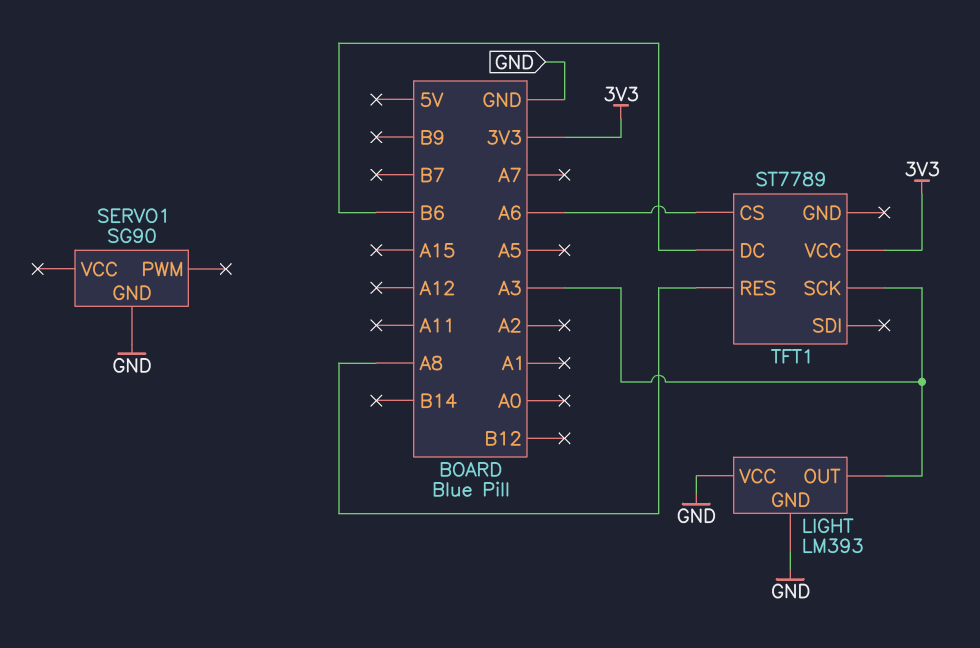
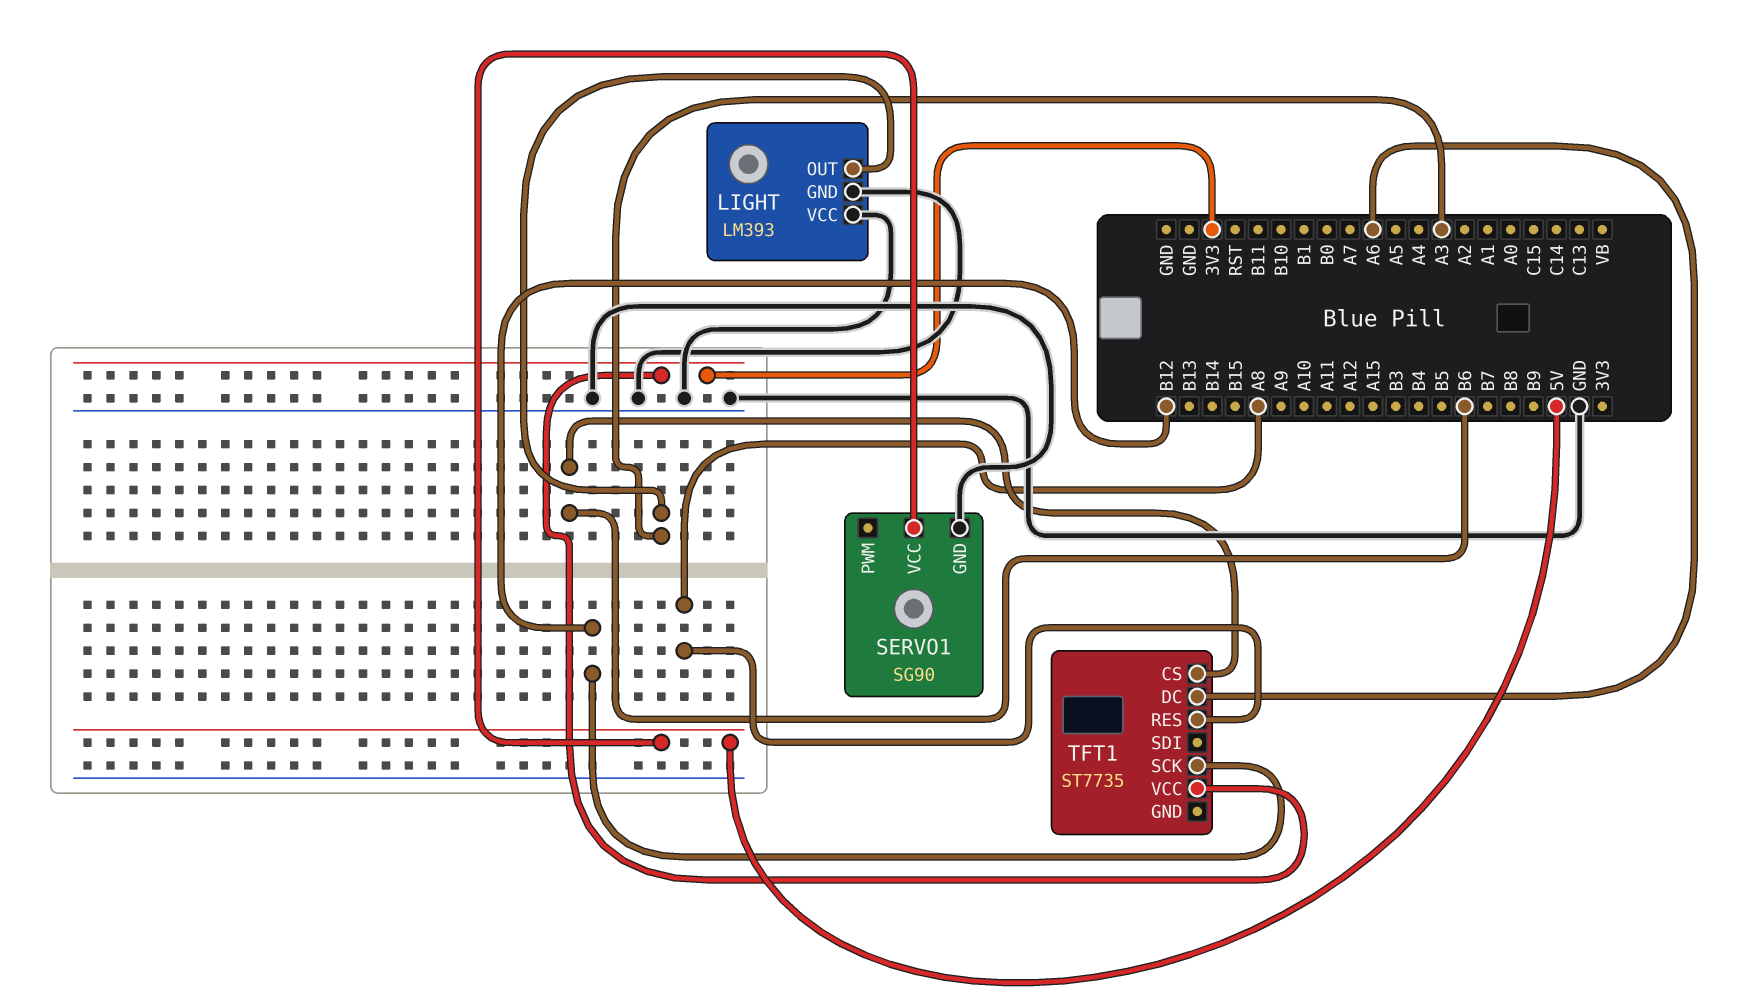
SERVO1 pin VCC: none -> 5V
TFT1: ST7789 -> ST7735
TFT1 pin CS: A6 -> B6
TFT1 pin DC: B6 -> A6
TFT1 pin SCK: A3 -> B12

